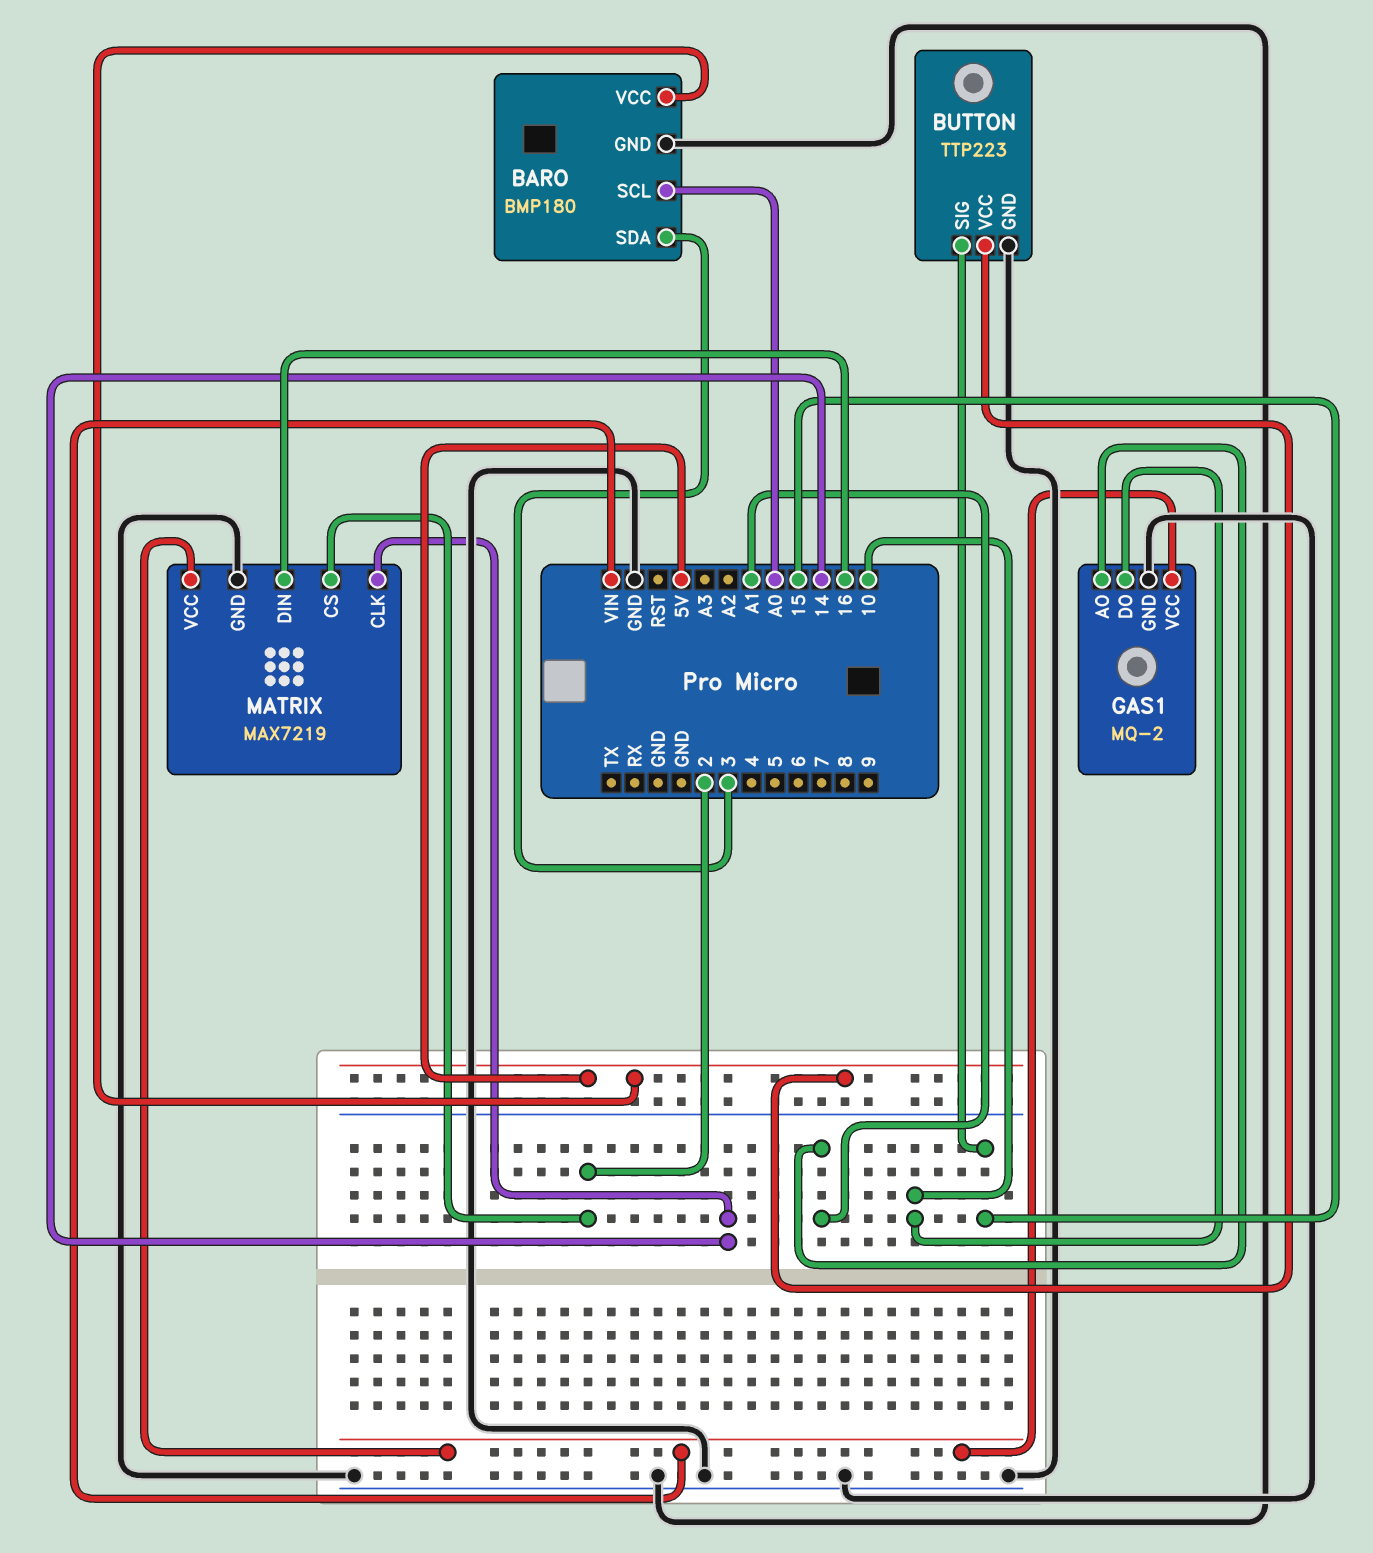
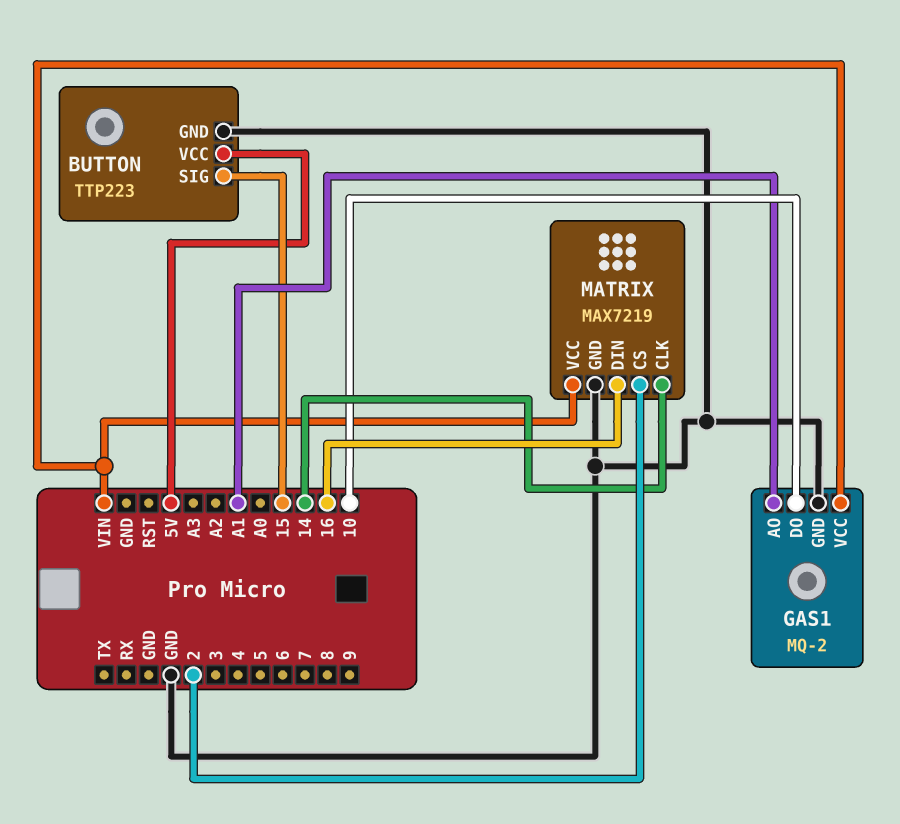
BARO: BMP180 -> none
BARO pin GND: GND -> none
BARO pin SCL: A0 -> none
BARO pin SDA: 3 -> none
BARO pin VCC: 5V -> none

